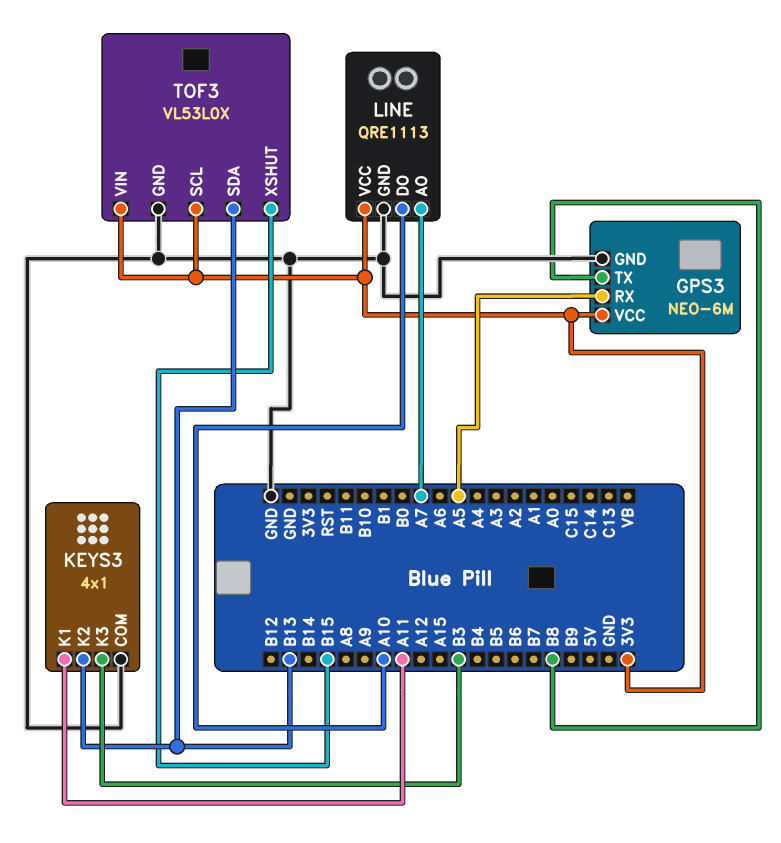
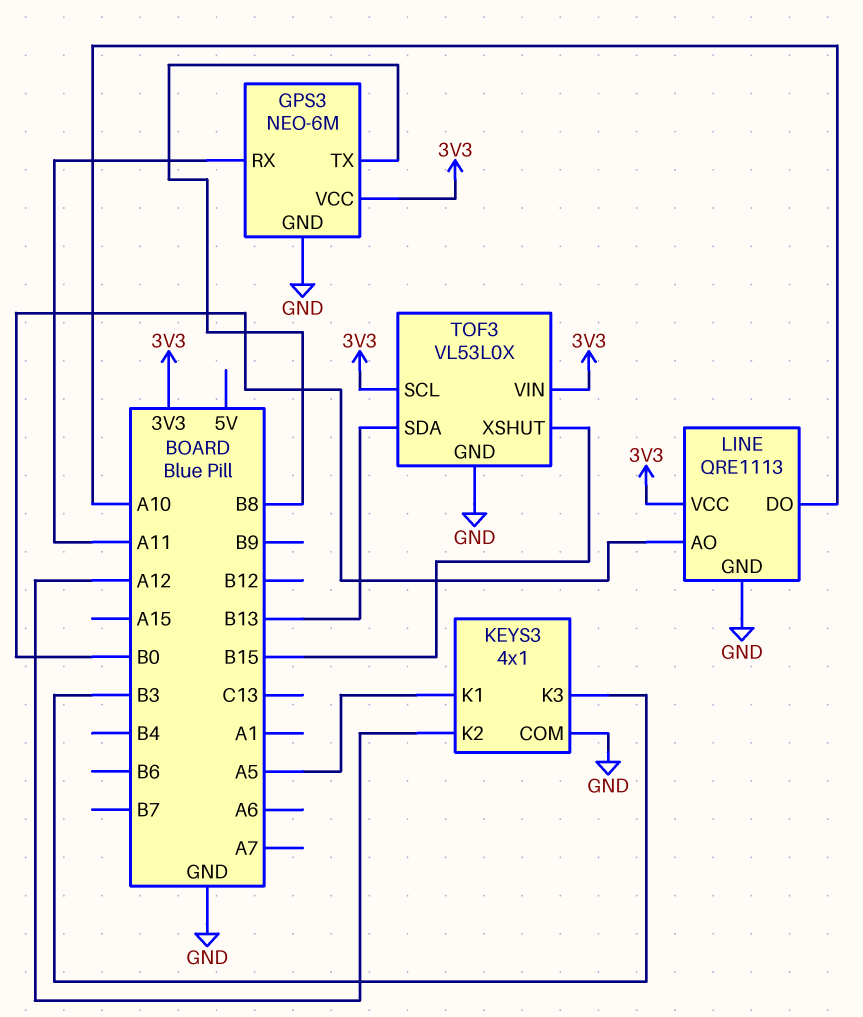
GPS3 pin RX: A5 -> A11
KEYS3 pin K1: A11 -> A5
KEYS3 pin K2: B13 -> A12
LINE pin AO: A7 -> B0

